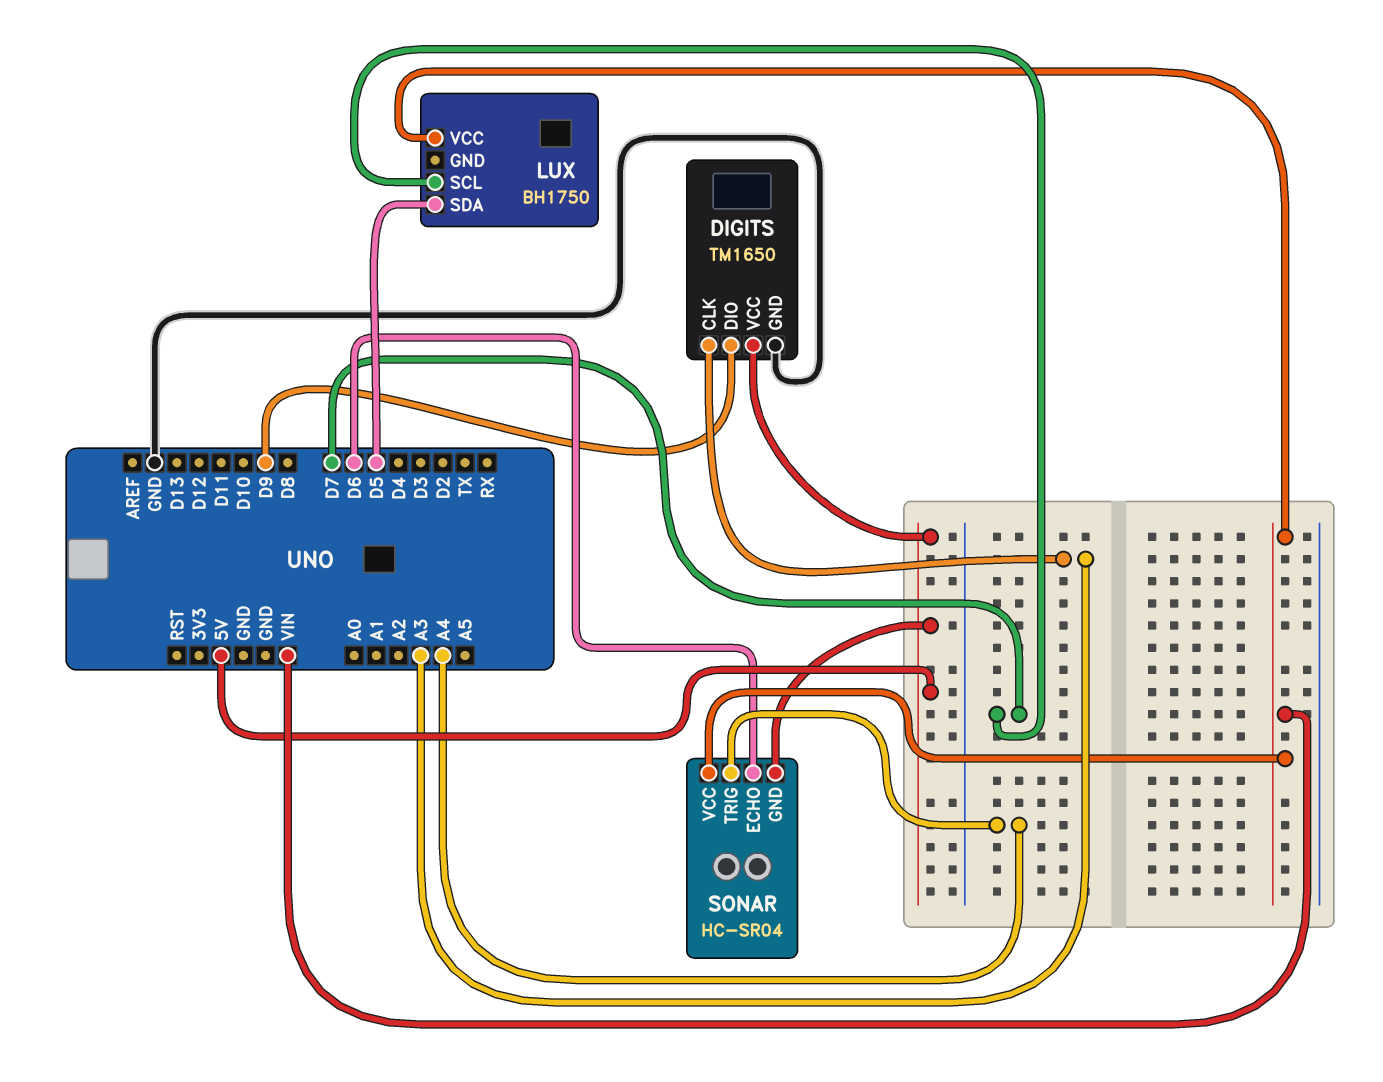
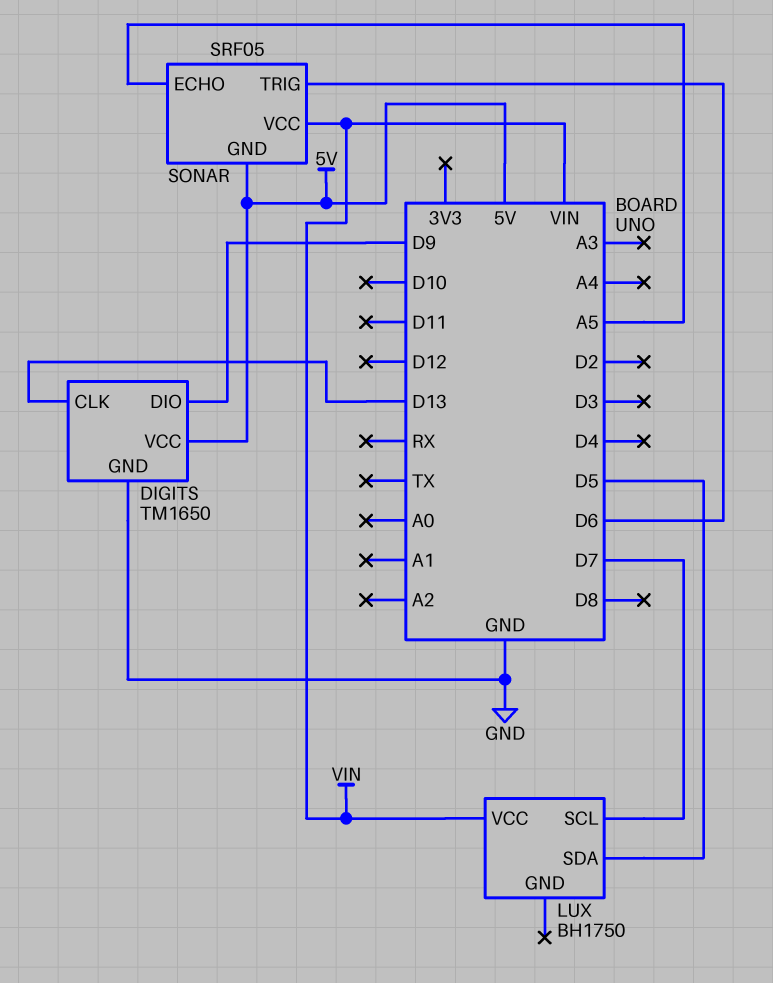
DIGITS pin CLK: A3 -> D13
SONAR: HC-SR04 -> SRF05
SONAR pin ECHO: D6 -> A5
SONAR pin TRIG: A4 -> D6

